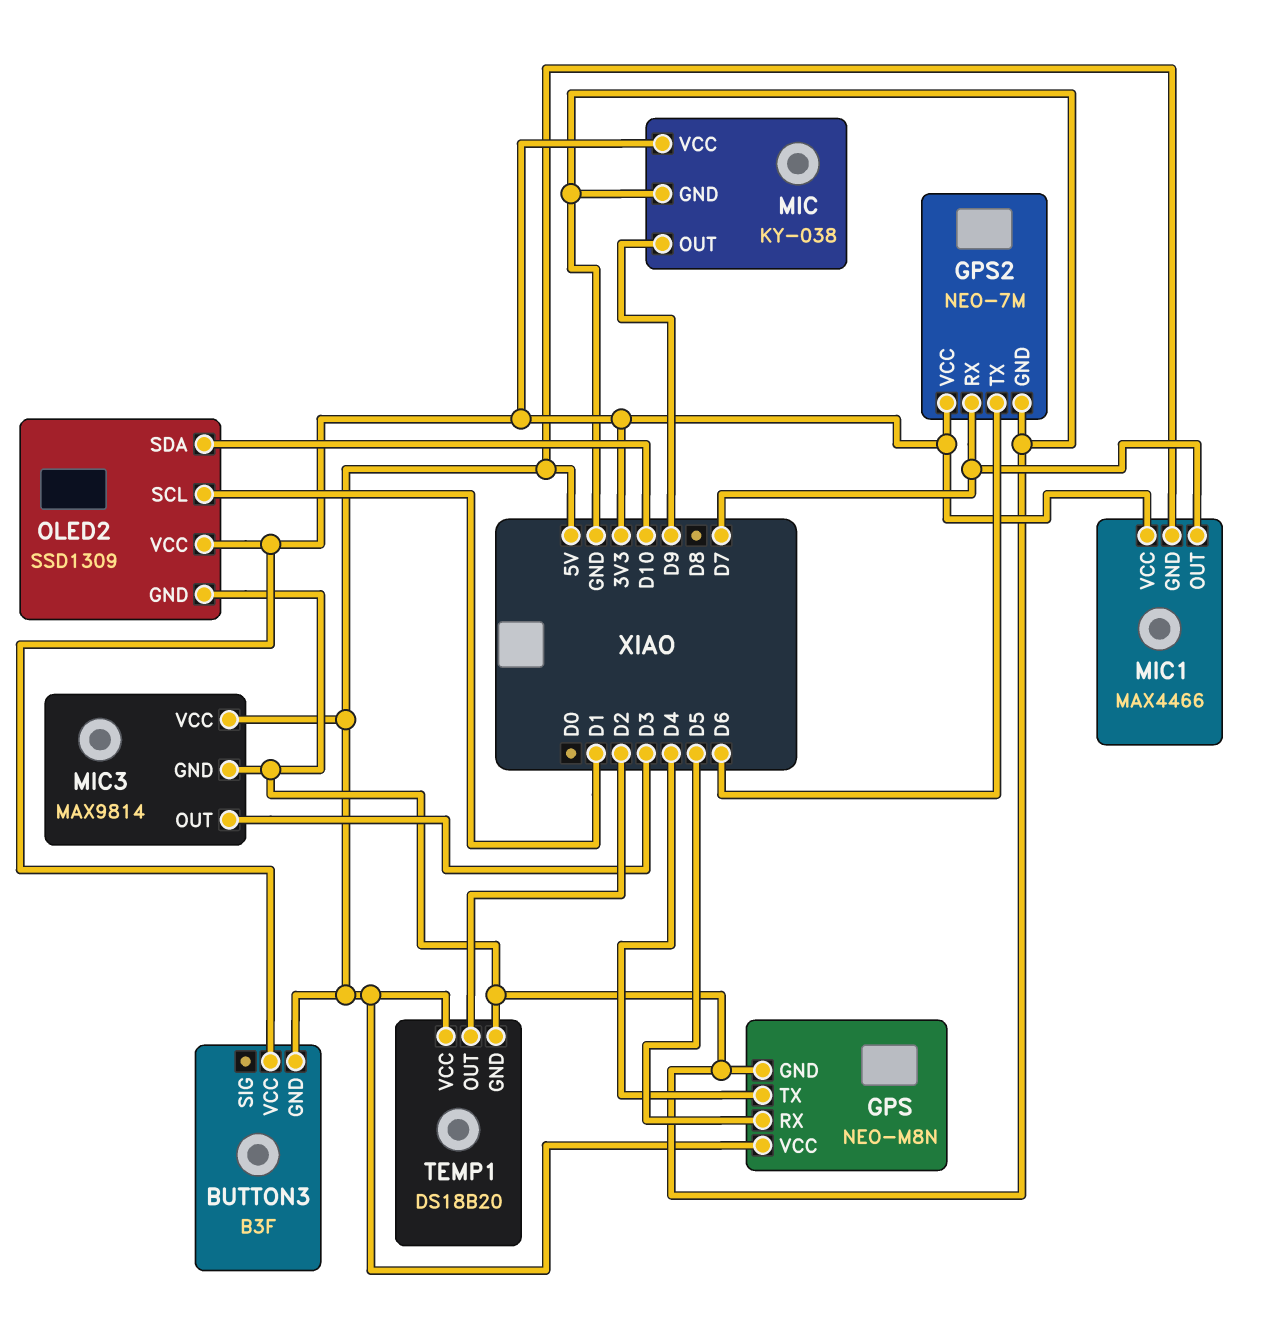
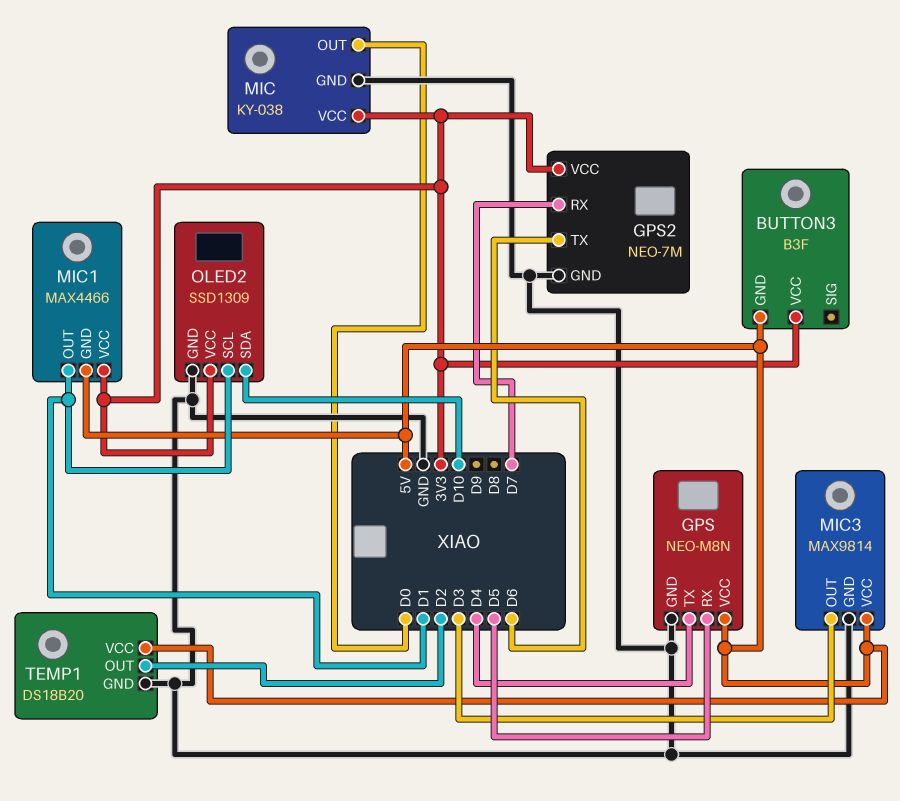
MIC pin OUT: D9 -> D0
MIC1 pin OUT: D7 -> D1

